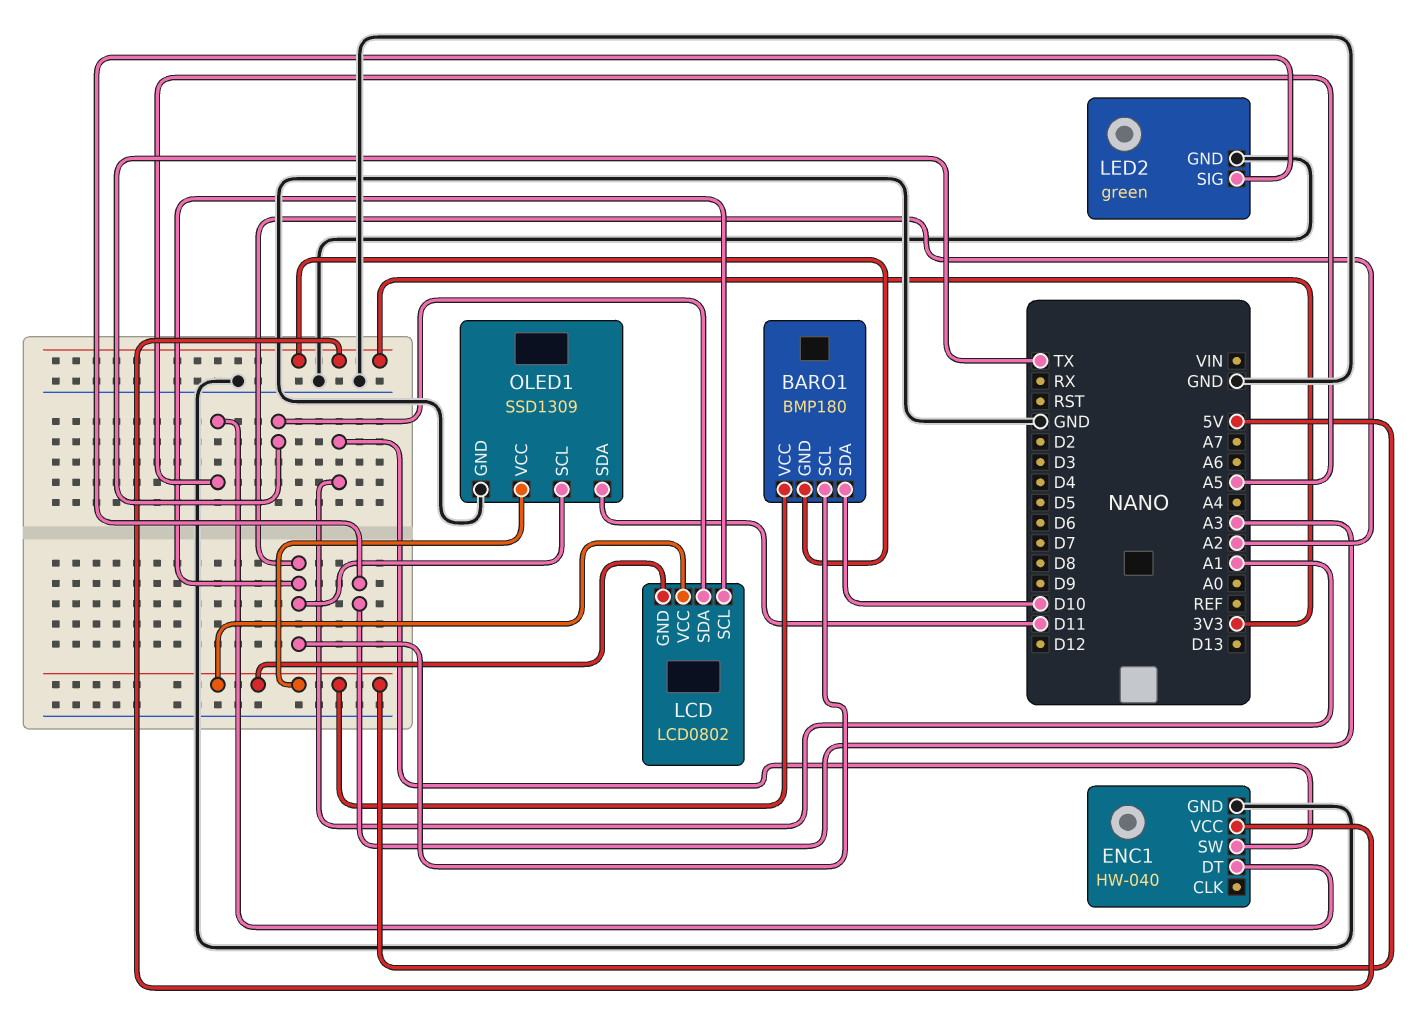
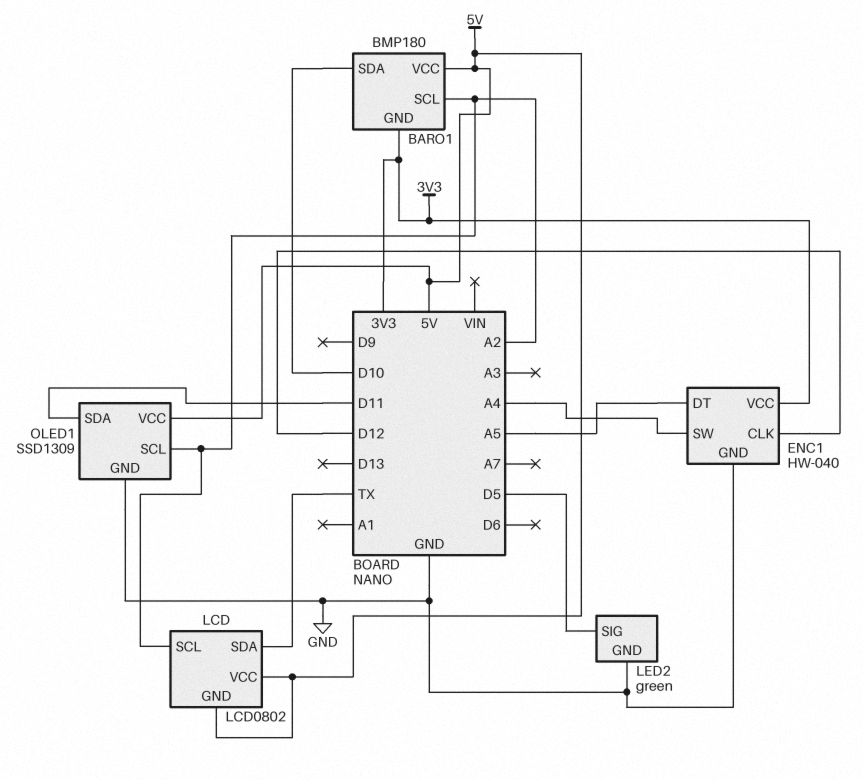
ENC1 pin CLK: none -> D12
ENC1 pin SW: A1 -> A4
LED2 pin SIG: A3 -> D5

